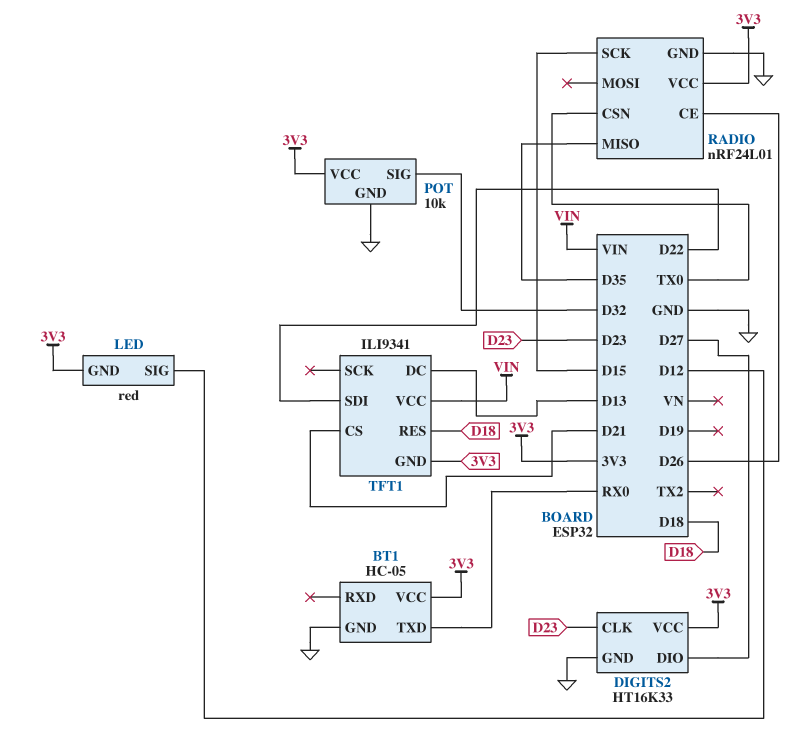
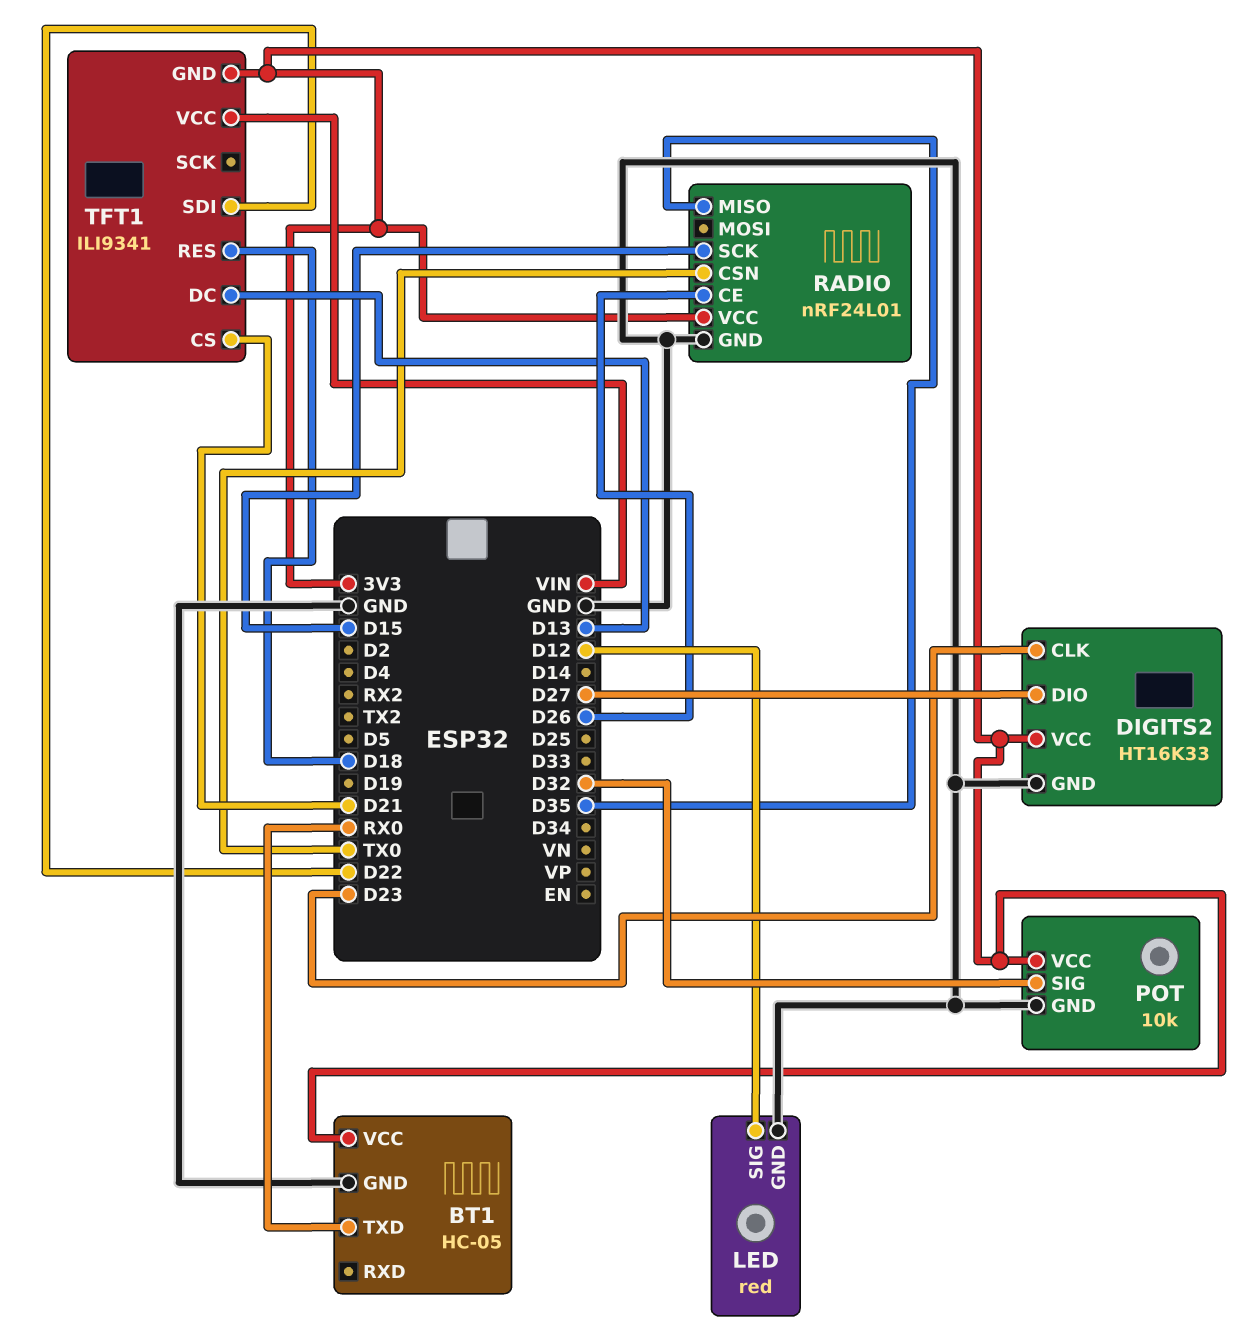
LED pin GND: 3V3 -> GND

